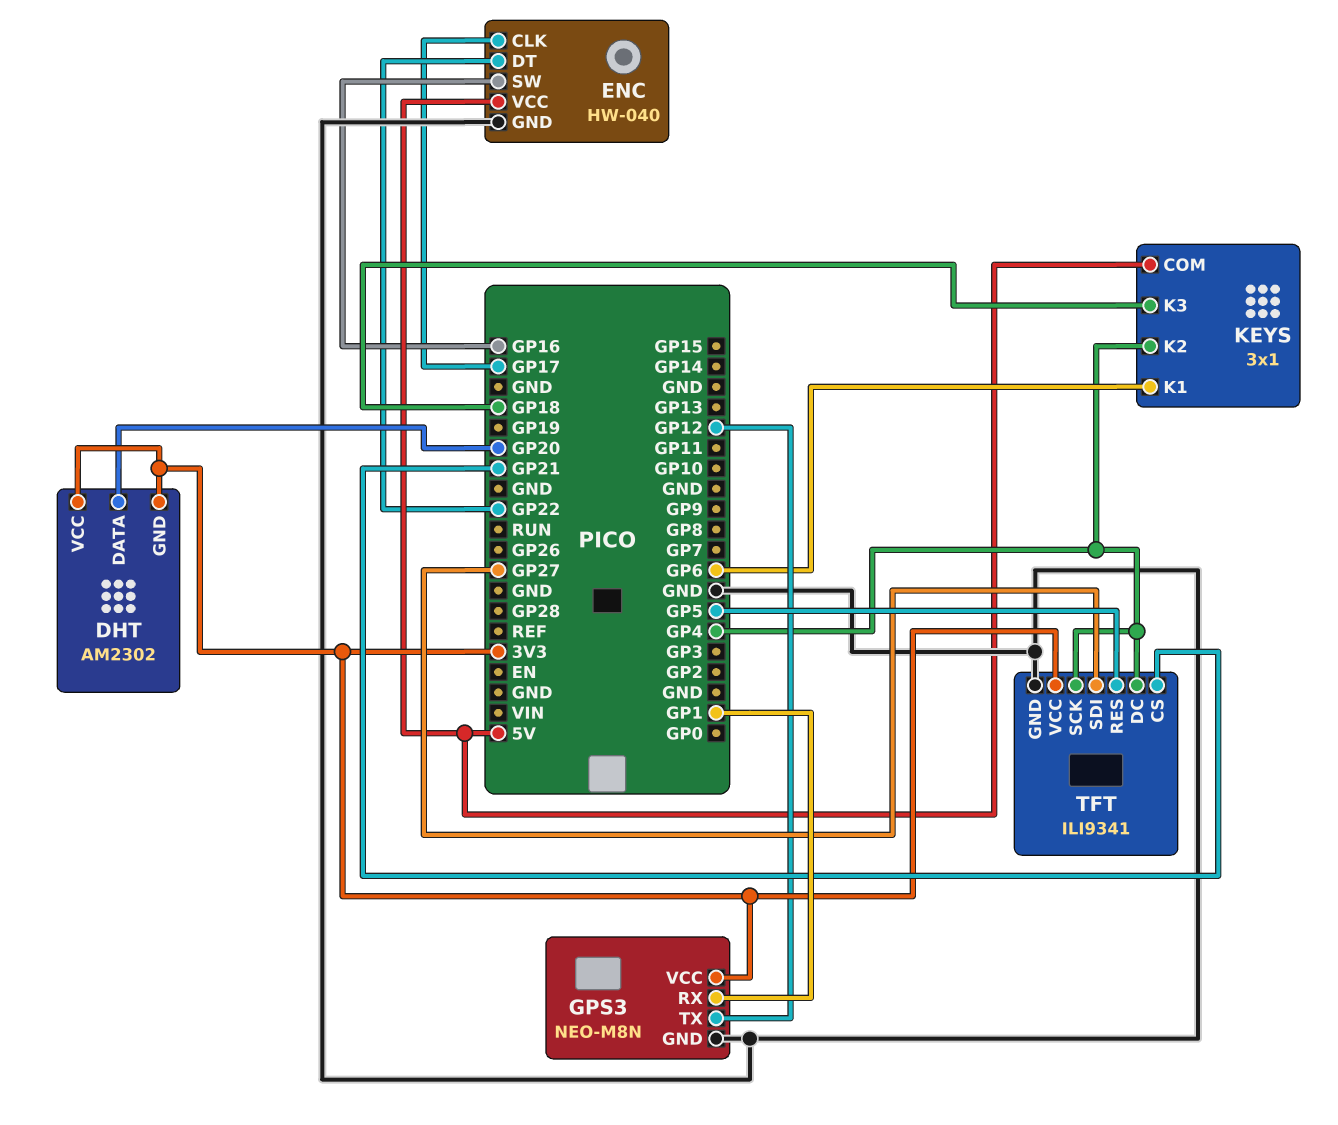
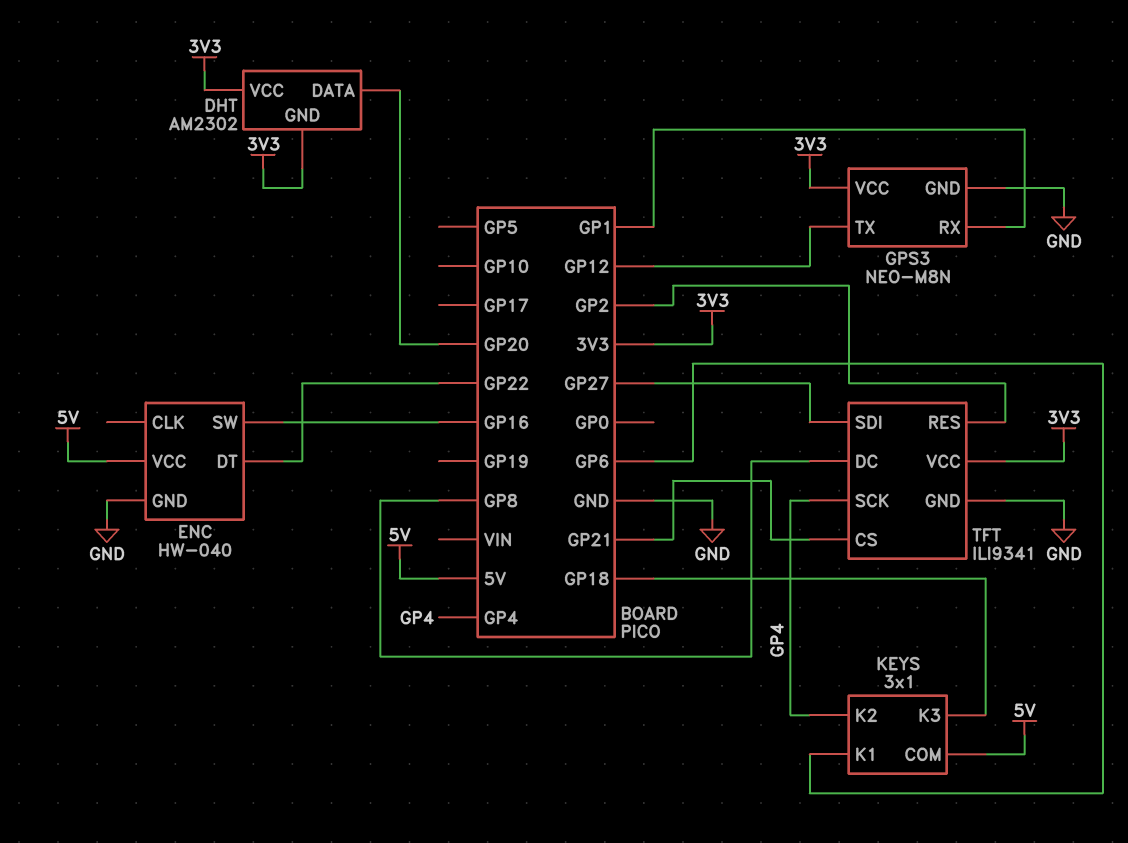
ENC pin CLK: GP17 -> none
TFT pin DC: GP4 -> GP8
TFT pin RES: GP5 -> GP2

